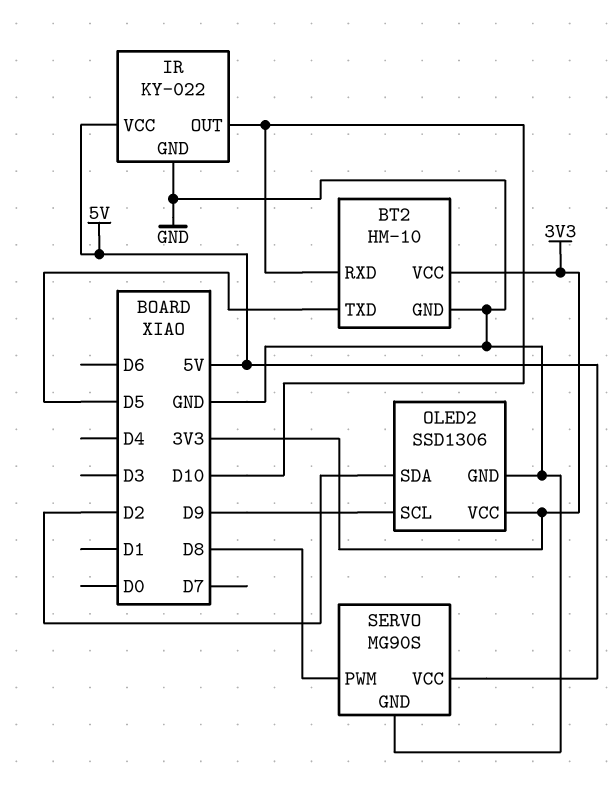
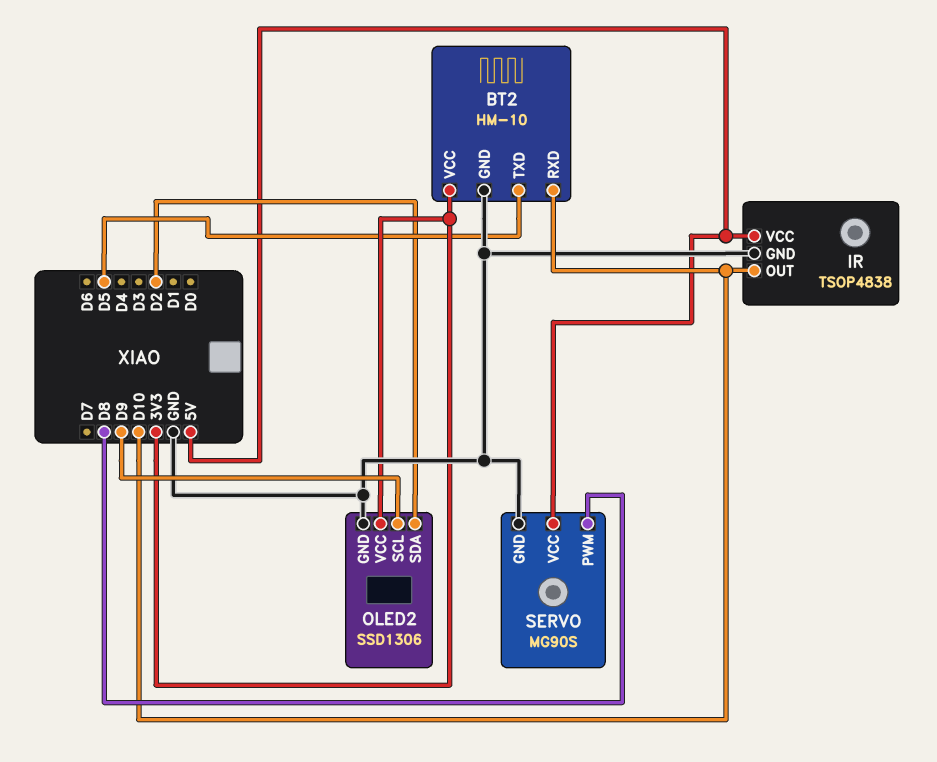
IR: KY-022 -> TSOP4838

